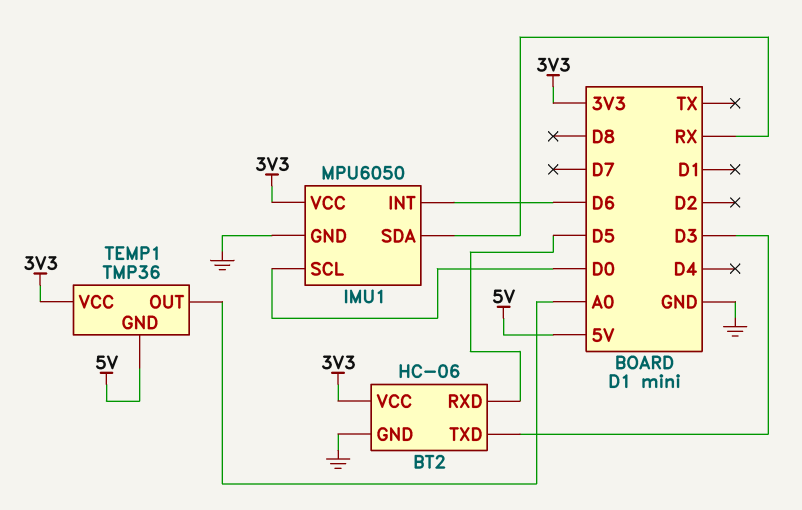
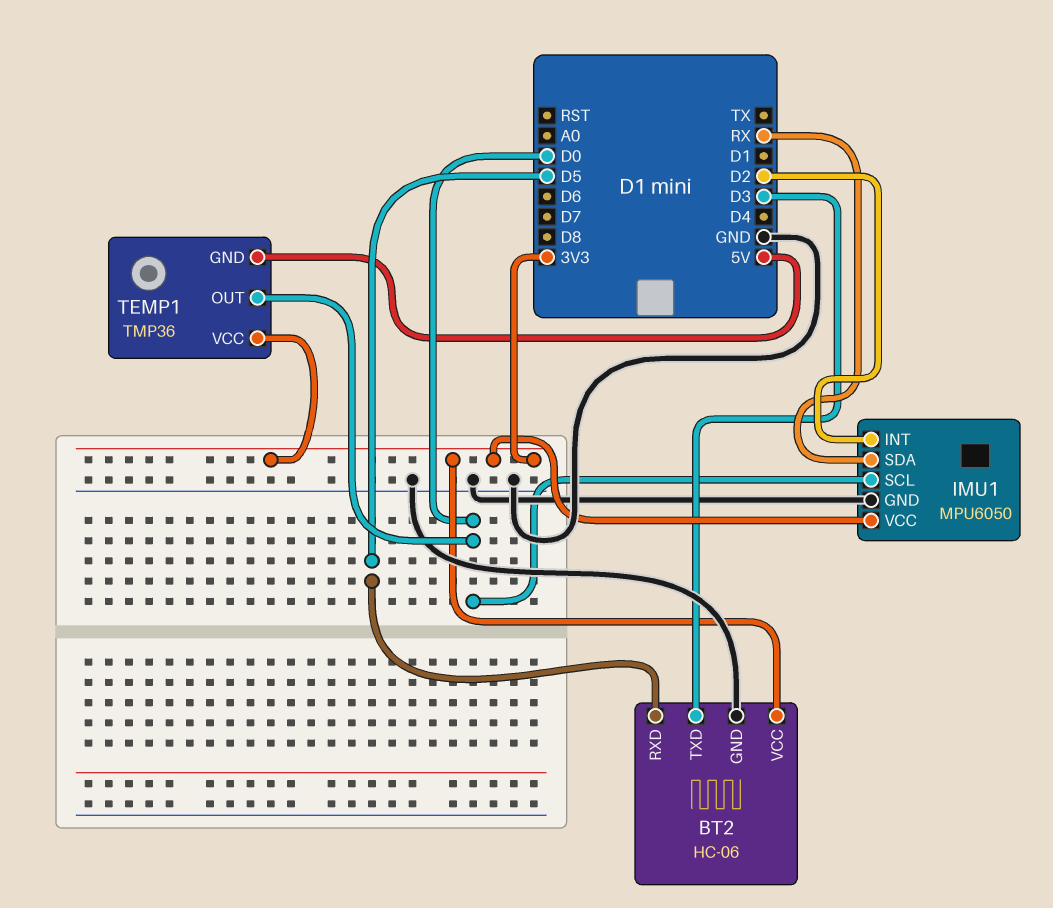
IMU1 pin INT: D6 -> D2
TEMP1 pin OUT: A0 -> D0

